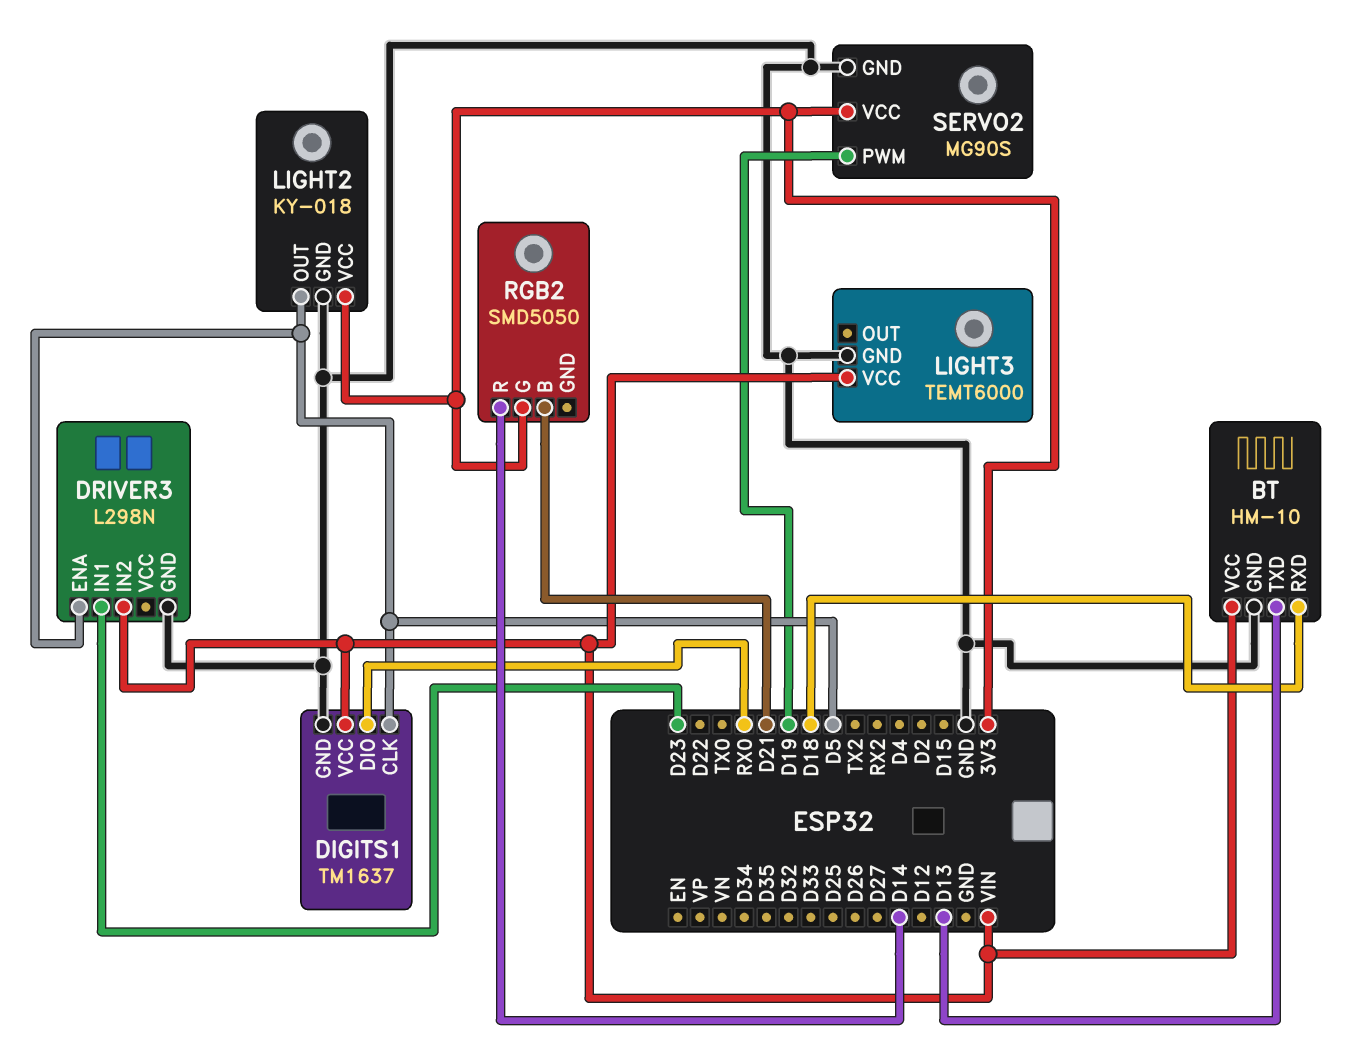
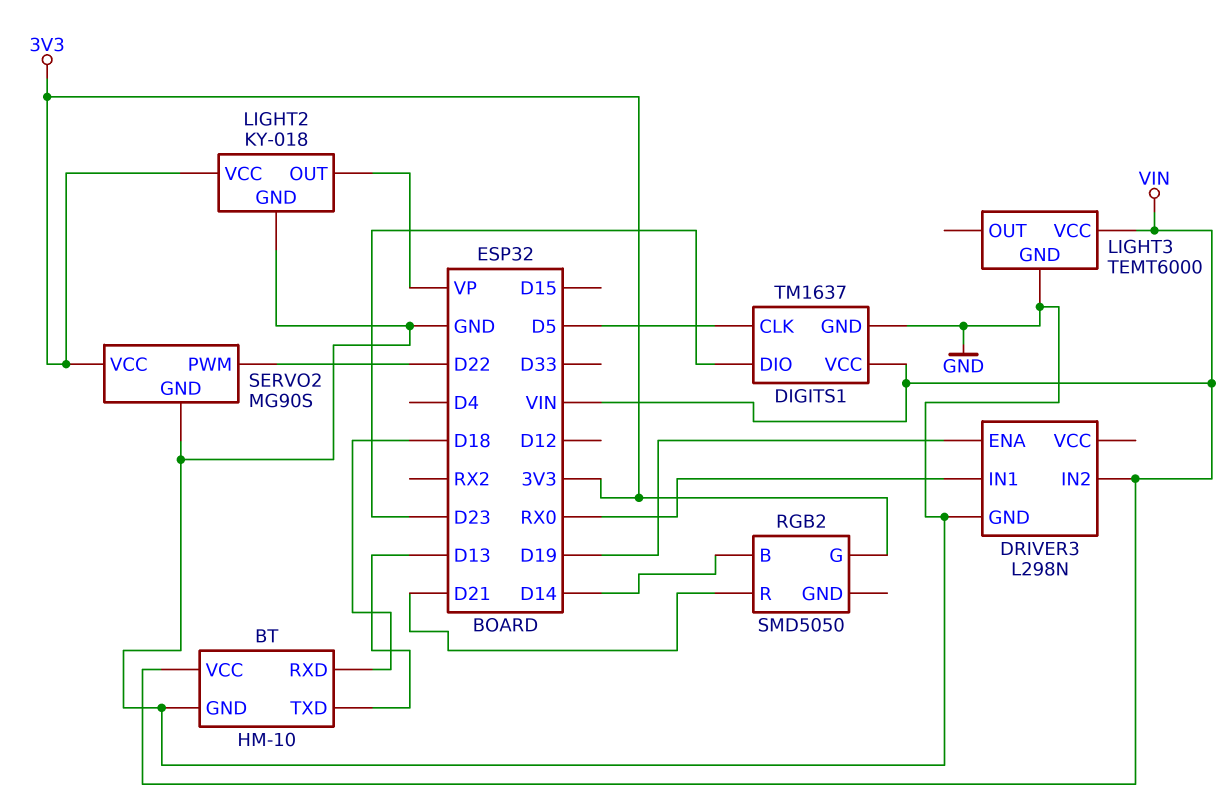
DIGITS1 pin DIO: RX0 -> D23
DRIVER3 pin ENA: D5 -> D19
DRIVER3 pin IN1: D23 -> RX0
LIGHT2 pin OUT: D5 -> VP
RGB2 pin B: D21 -> D14
RGB2 pin R: D14 -> D21
SERVO2 pin PWM: D19 -> D22

